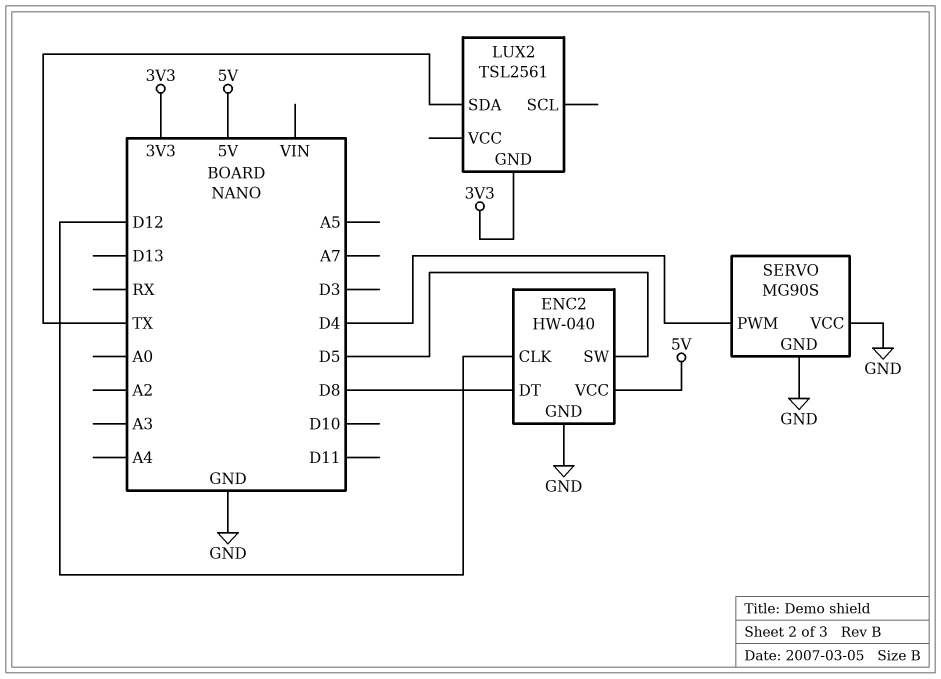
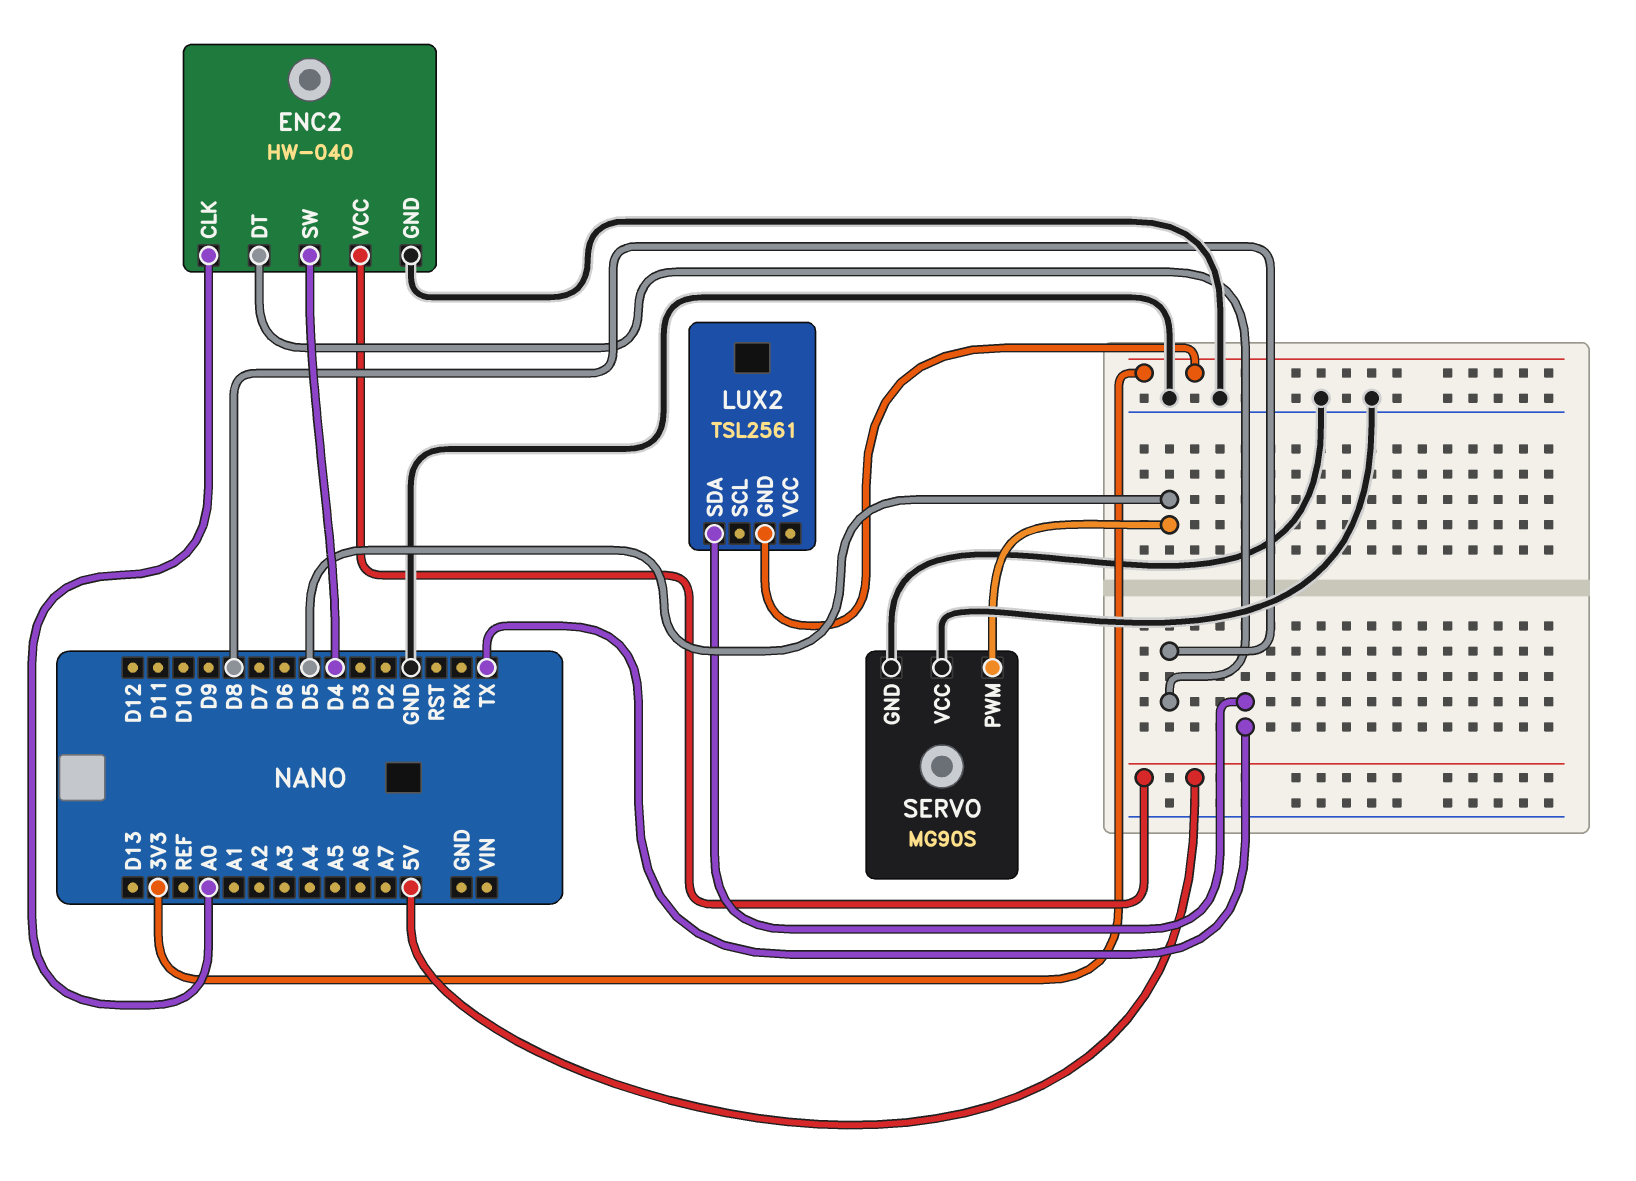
ENC2 pin CLK: D12 -> A0
ENC2 pin SW: D5 -> D4
SERVO pin PWM: D4 -> D5

